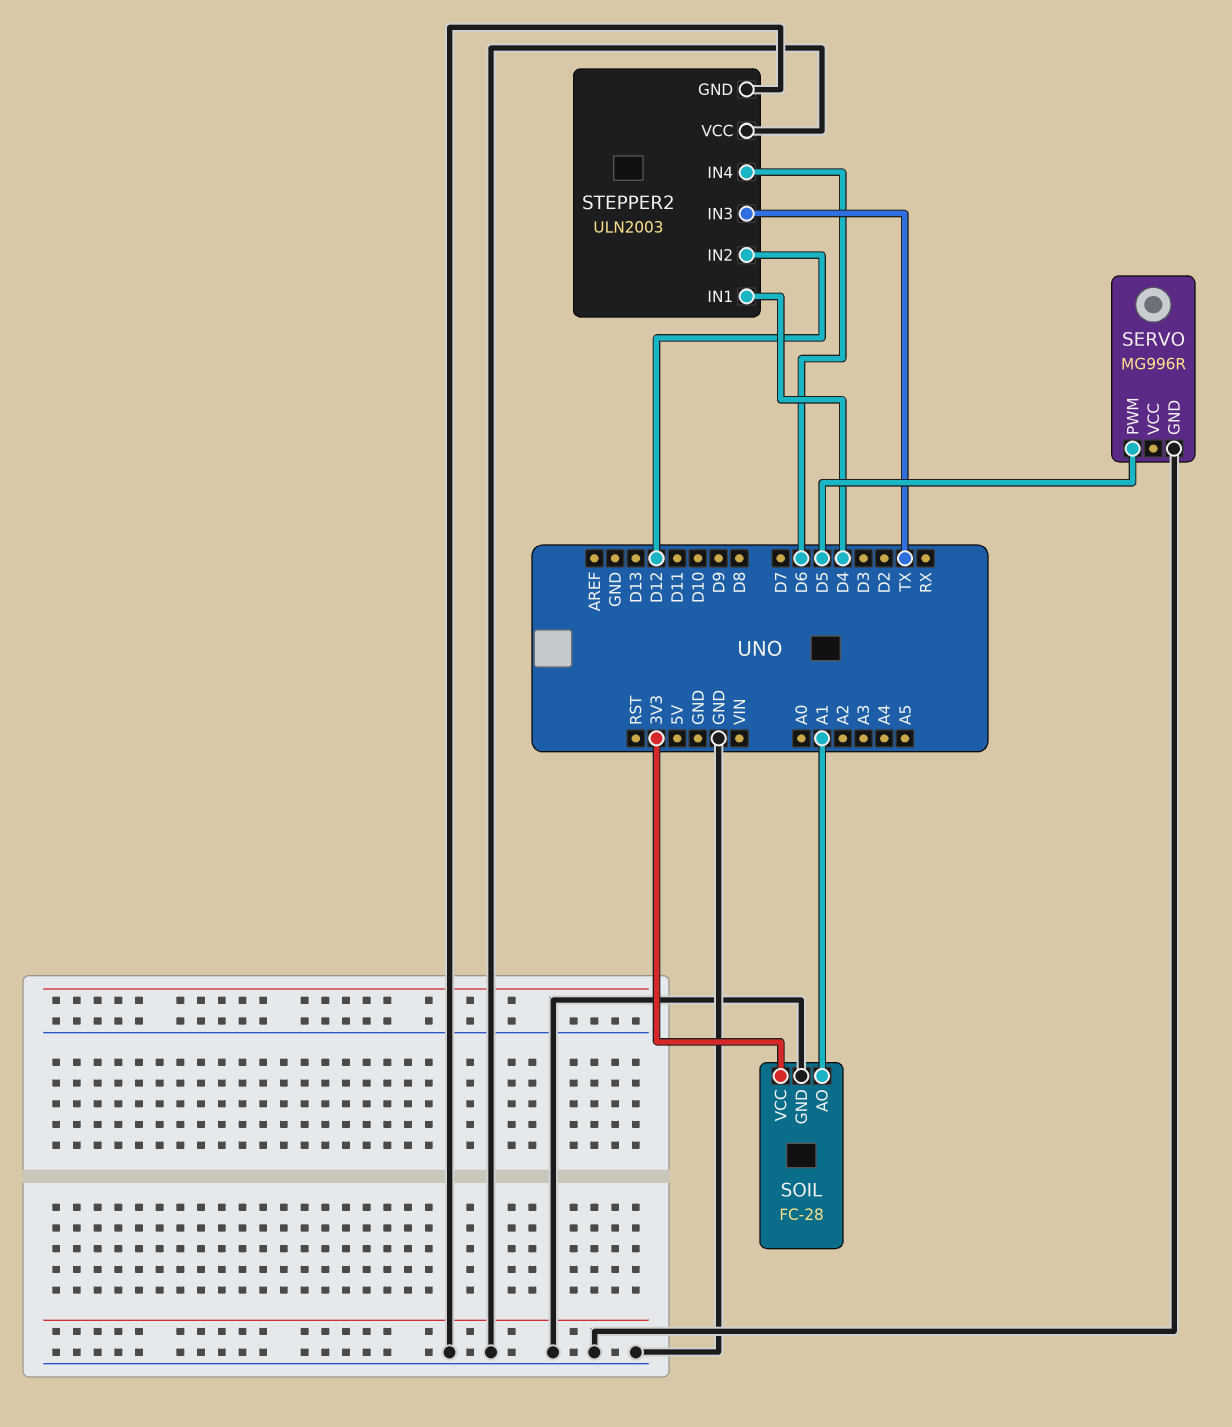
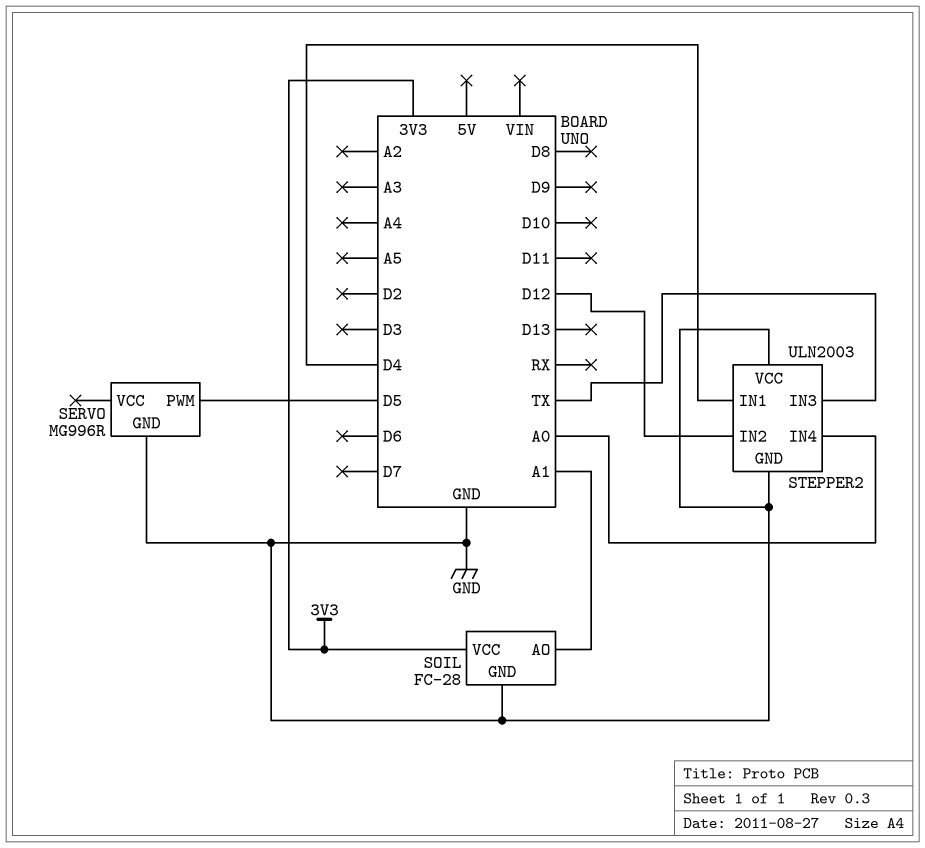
STEPPER2 pin IN4: D6 -> A0

